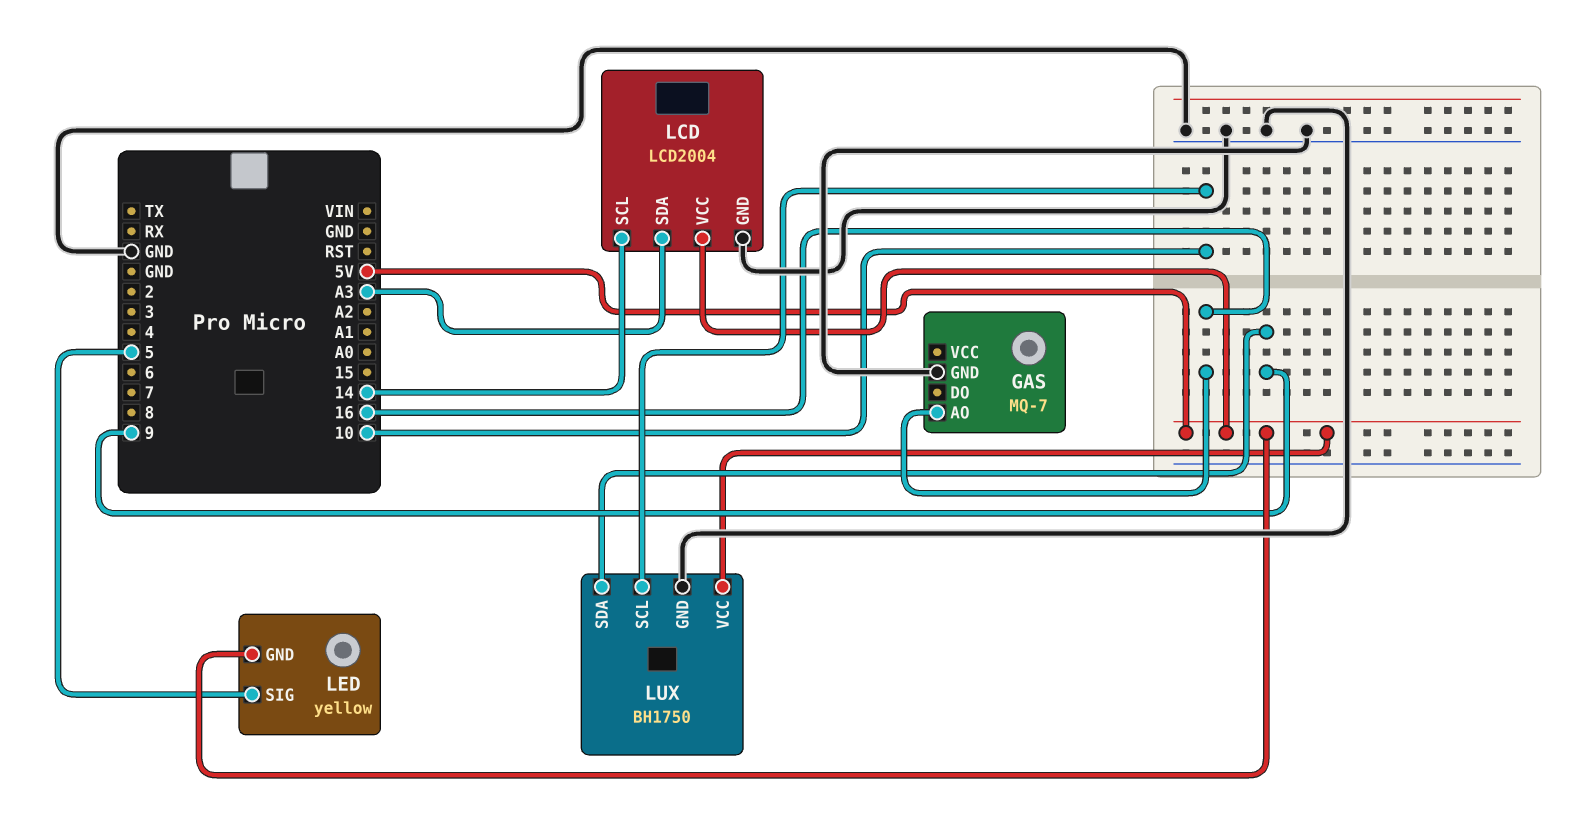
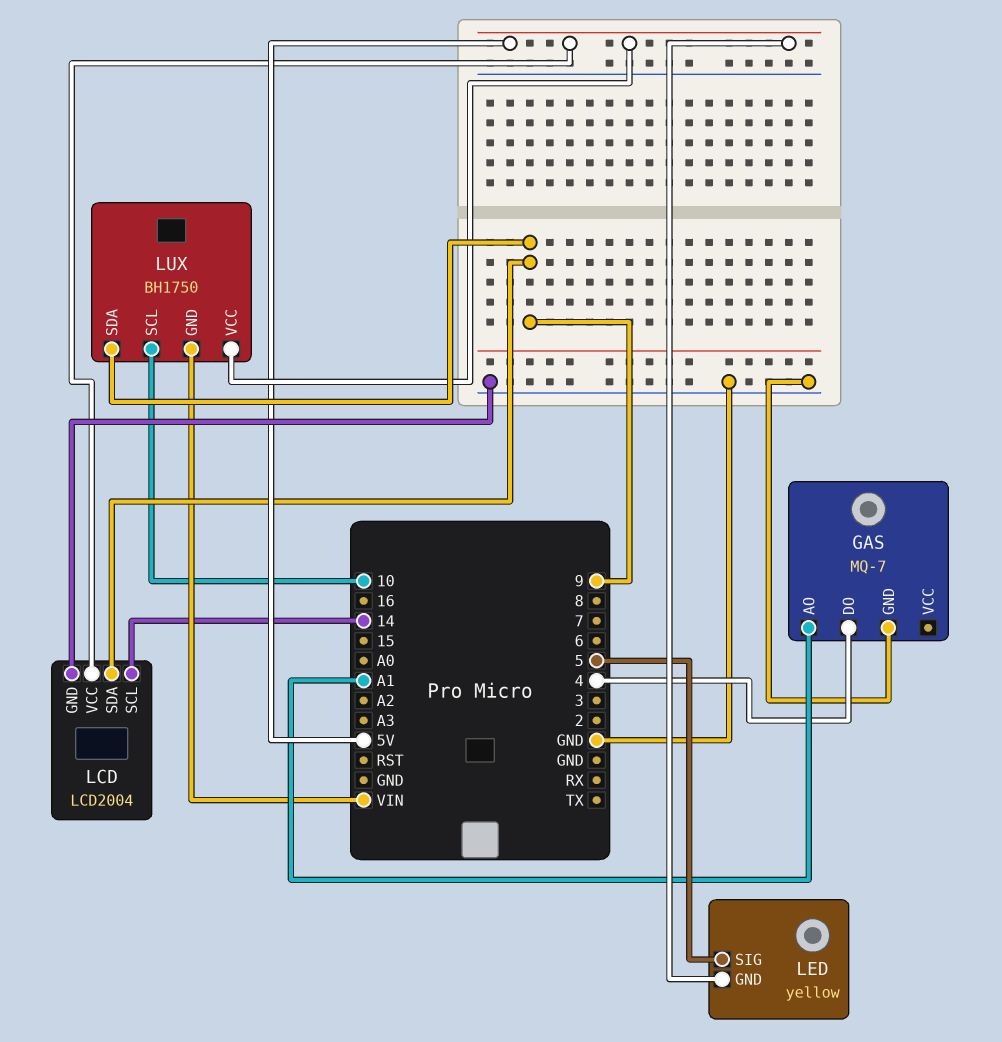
GAS pin AO: 16 -> A1
GAS pin DO: none -> 4
LCD pin SDA: A3 -> 9
LUX pin GND: GND -> VIN

